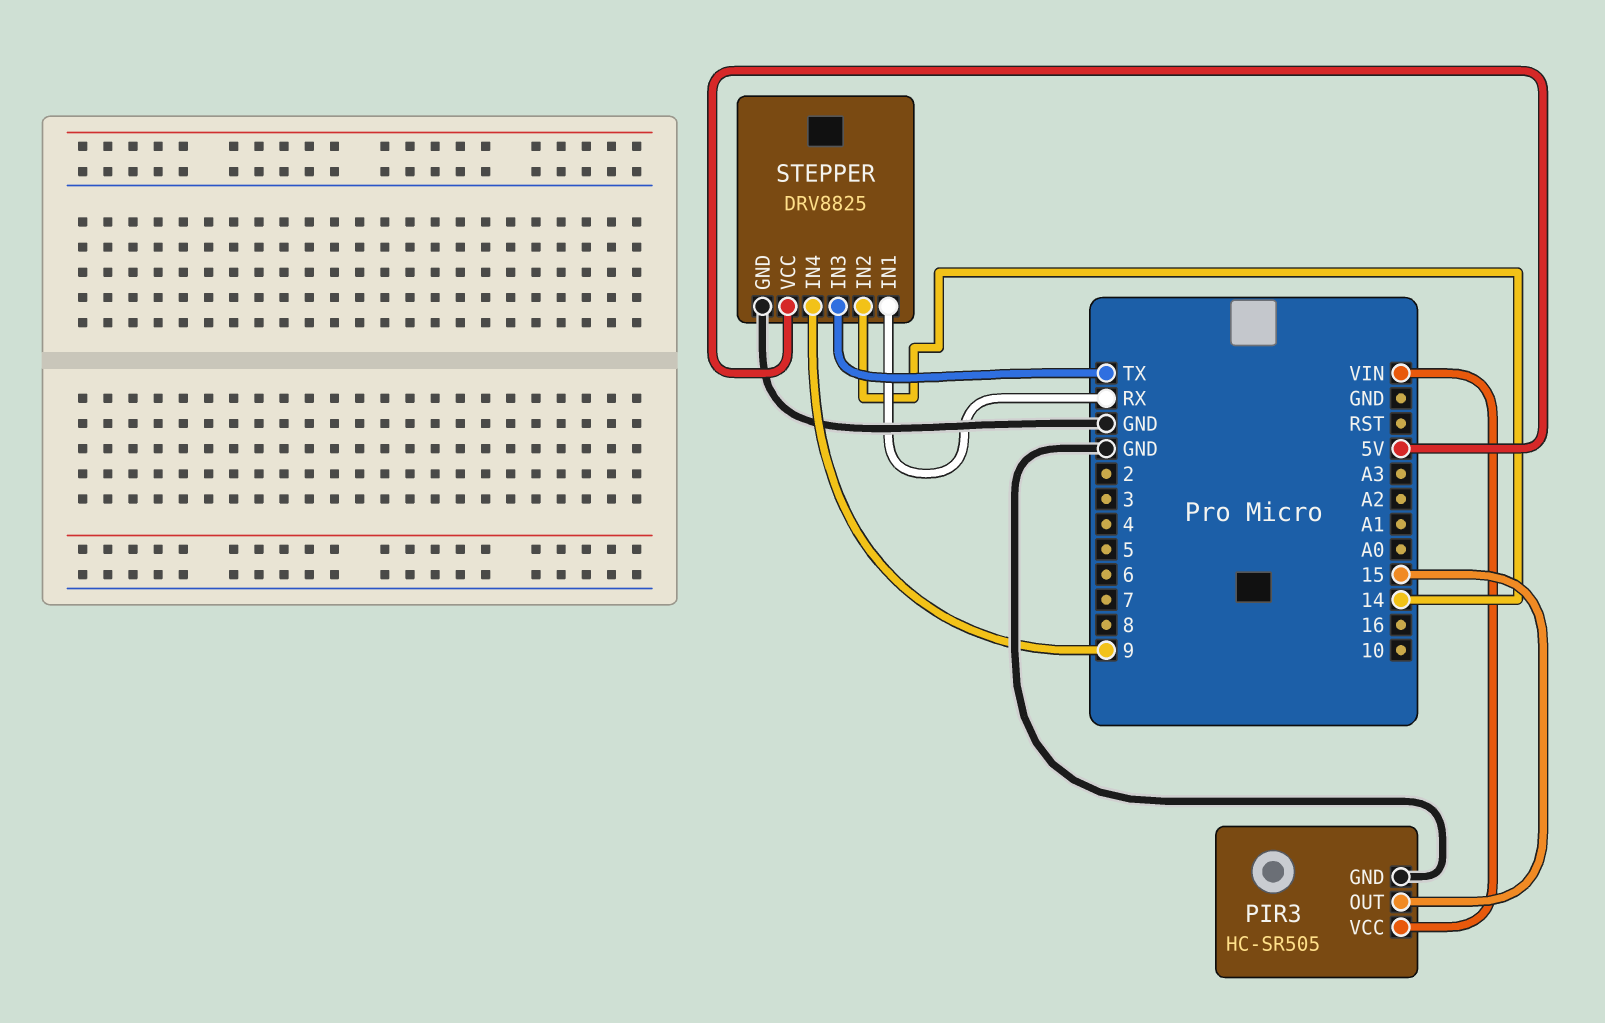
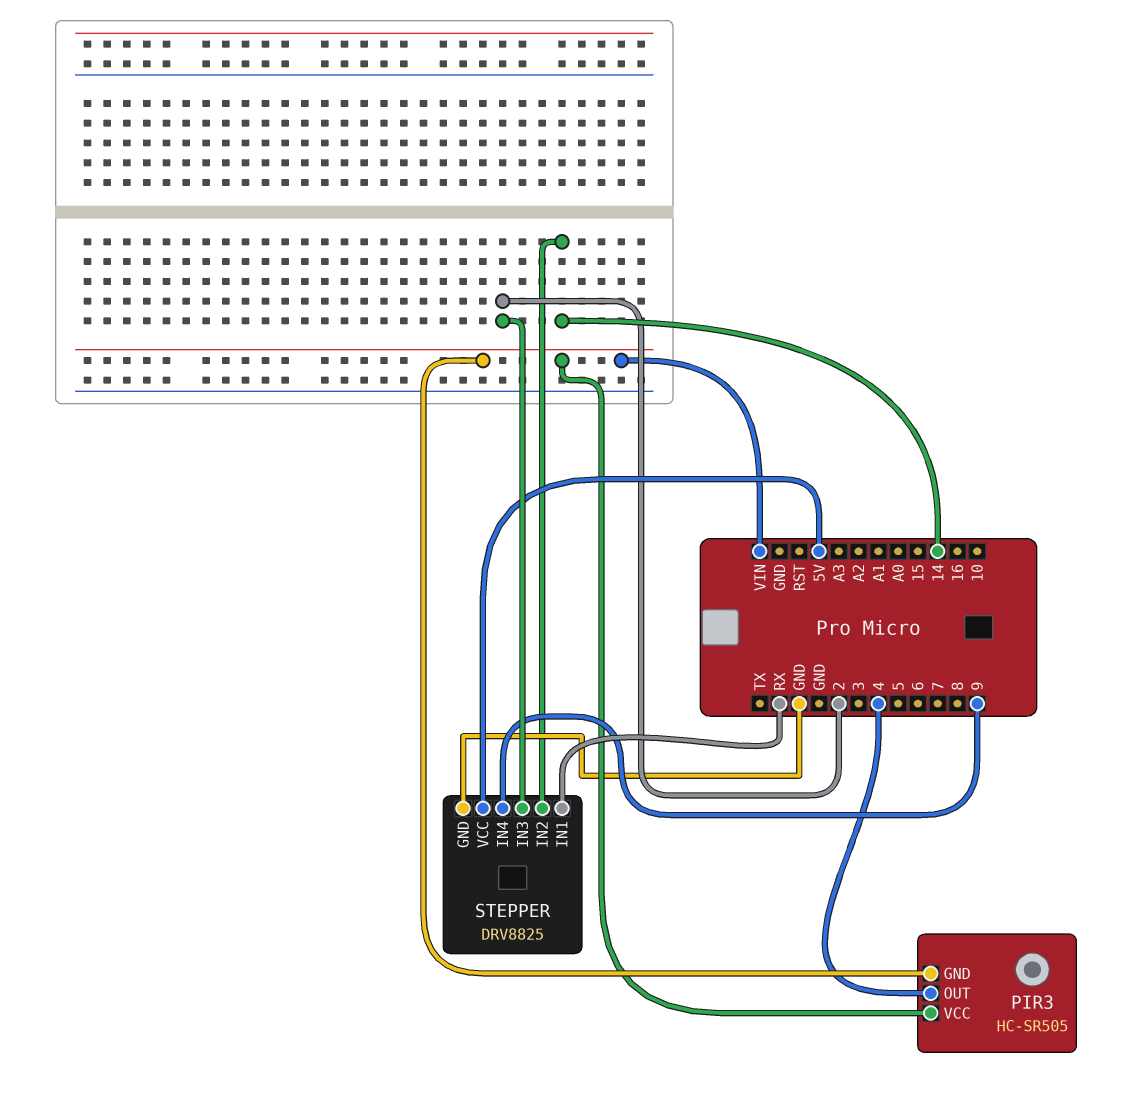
PIR3 pin GND: GND -> VIN
PIR3 pin OUT: 15 -> 4
STEPPER pin IN3: TX -> 2

